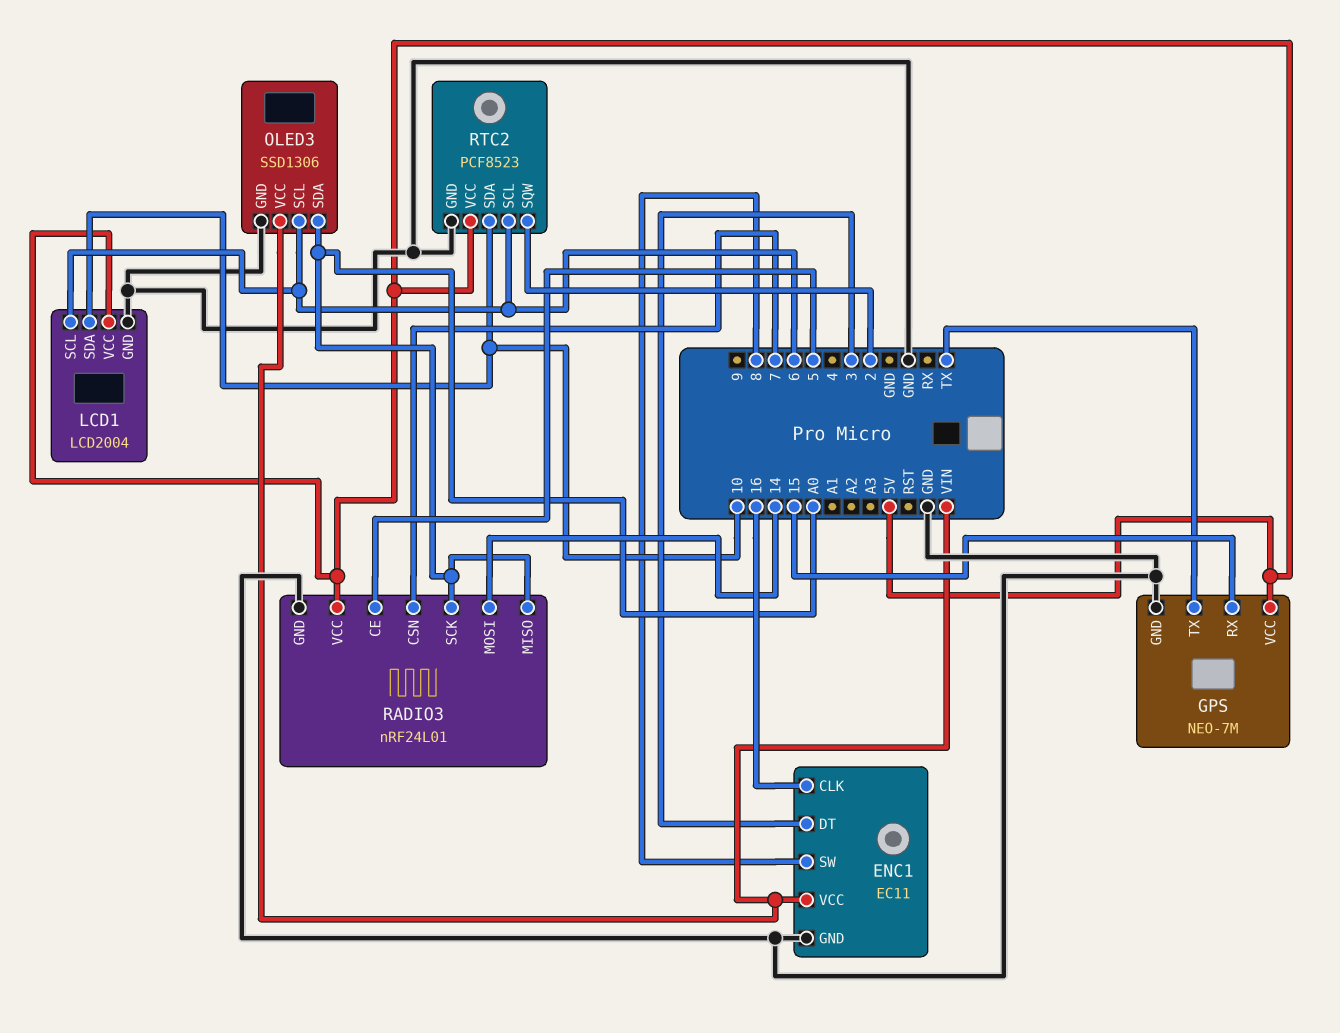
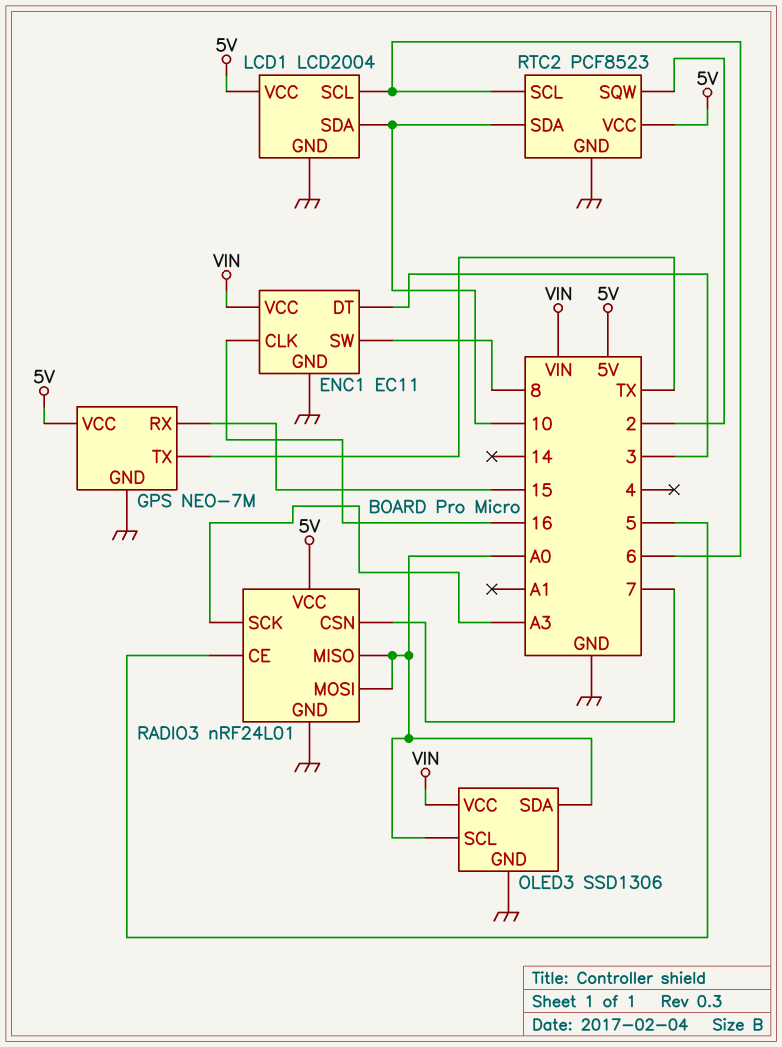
OLED3 pin SCL: 6 -> A0
RADIO3 pin MOSI: 14 -> A0
RADIO3 pin SCK: A0 -> A3

